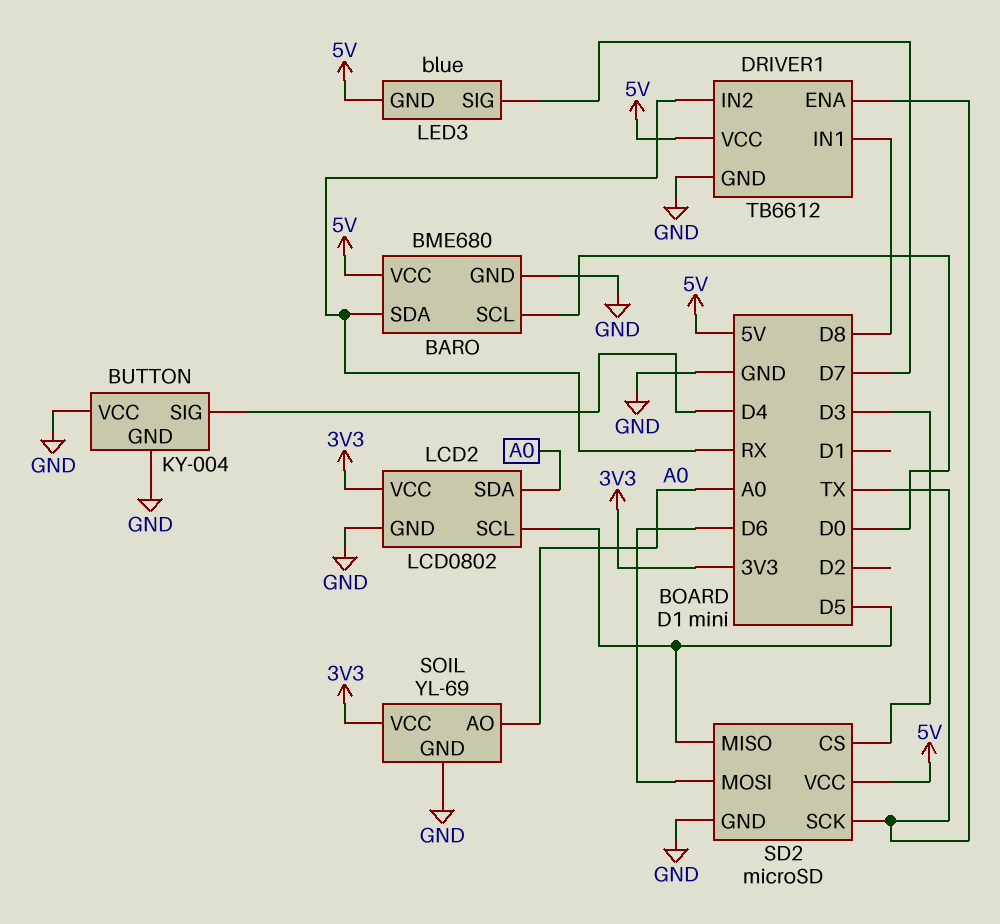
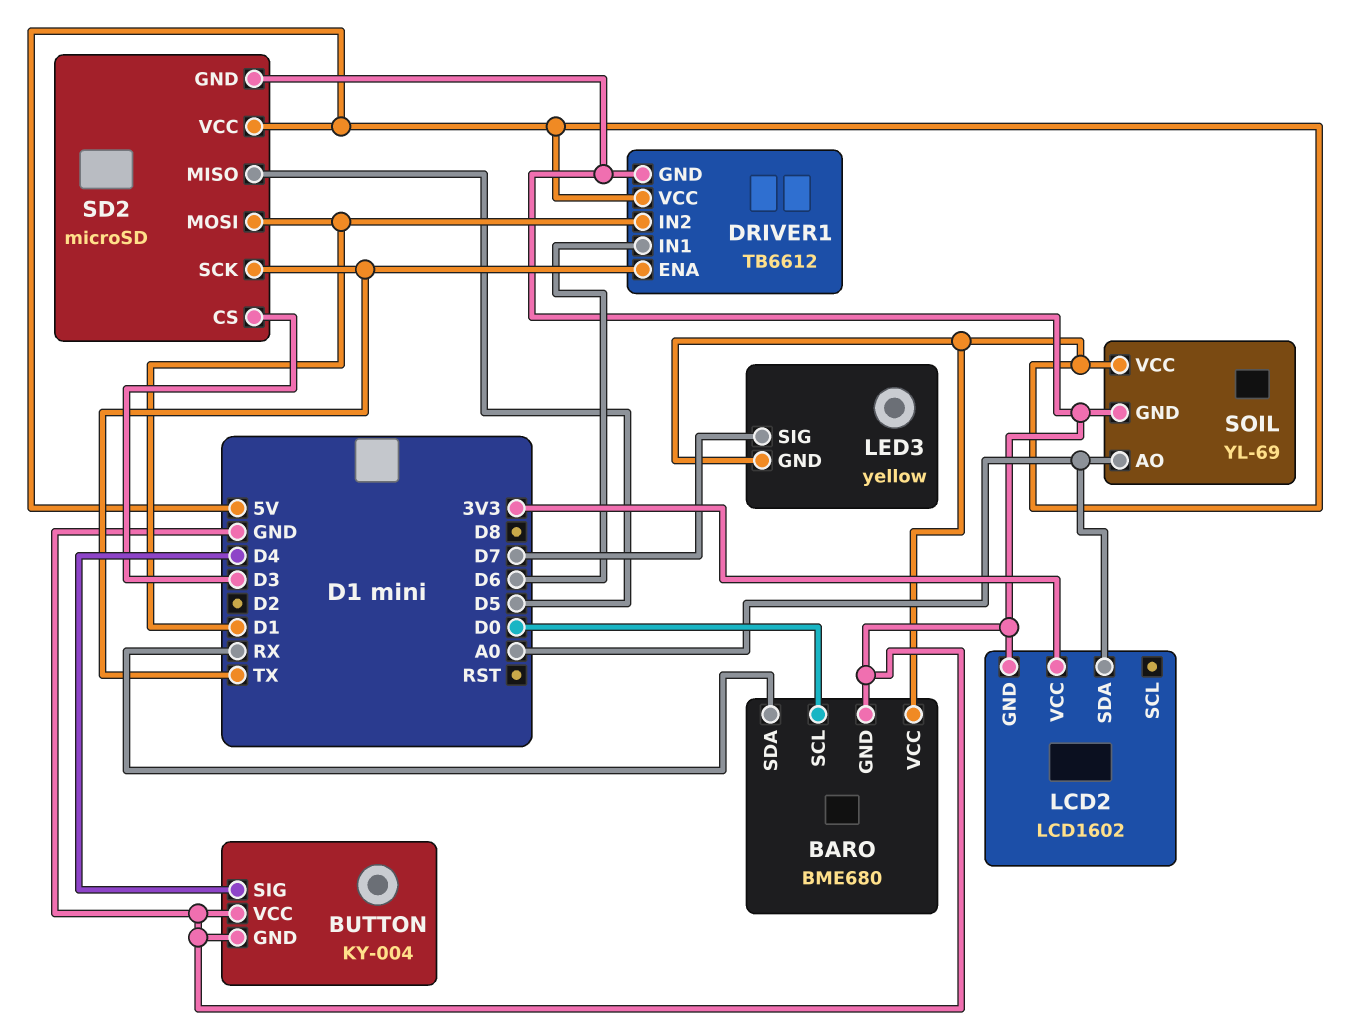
DRIVER1 pin IN1: D8 -> D6
DRIVER1 pin IN2: RX -> D1
LCD2: LCD0802 -> LCD1602
LCD2 pin SCL: D5 -> none
LED3: blue -> yellow
SD2 pin MOSI: D6 -> D1
SOIL pin VCC: 3V3 -> 5V

